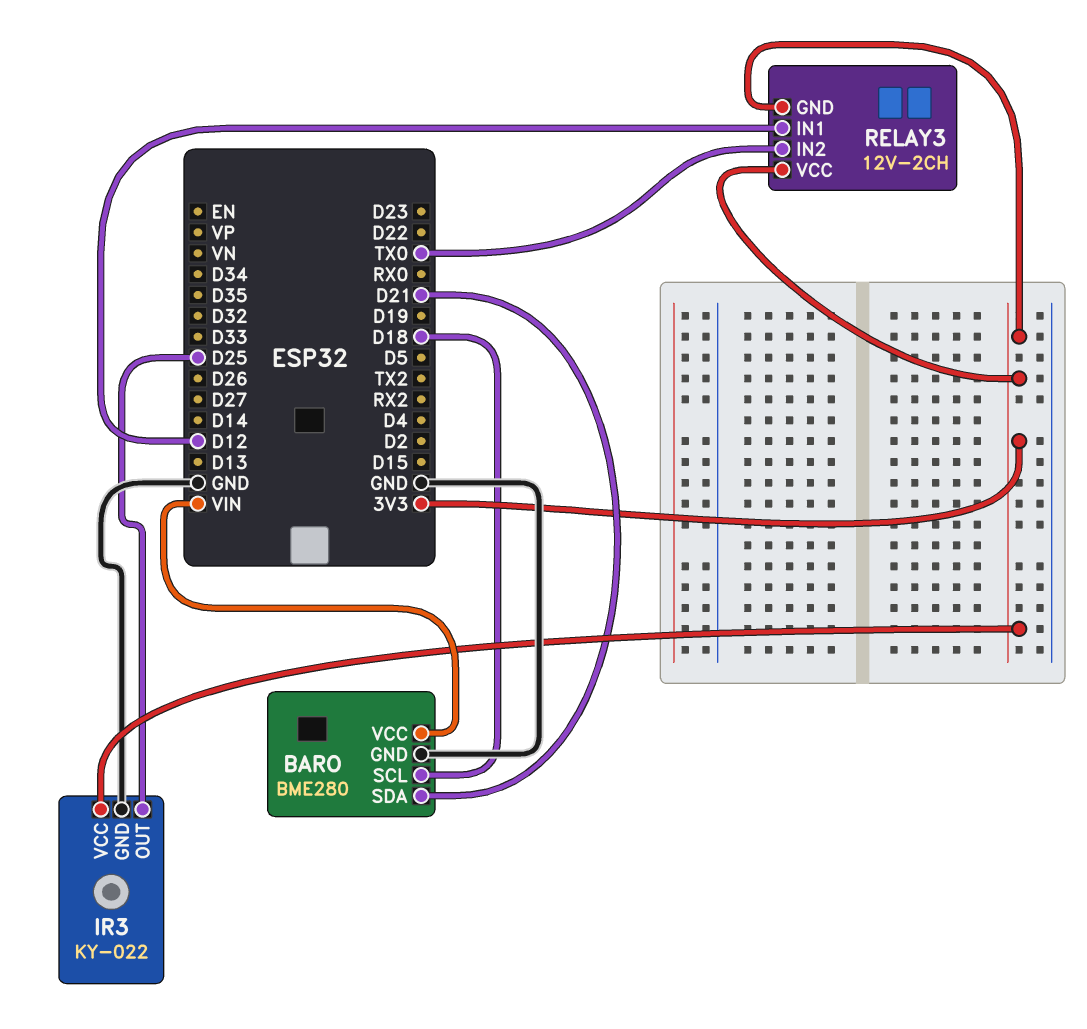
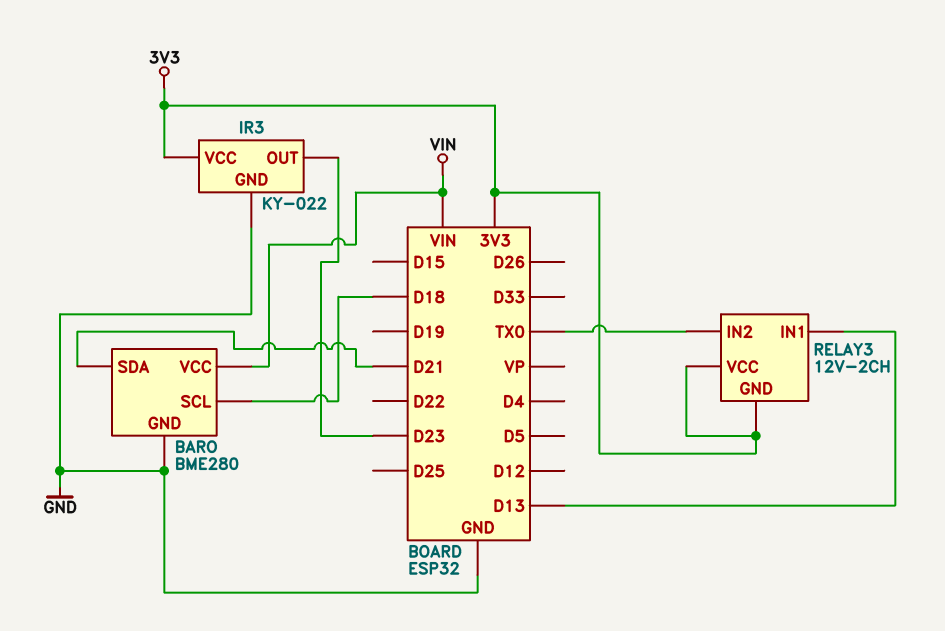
IR3 pin OUT: D25 -> D23
RELAY3 pin IN1: D12 -> D13

